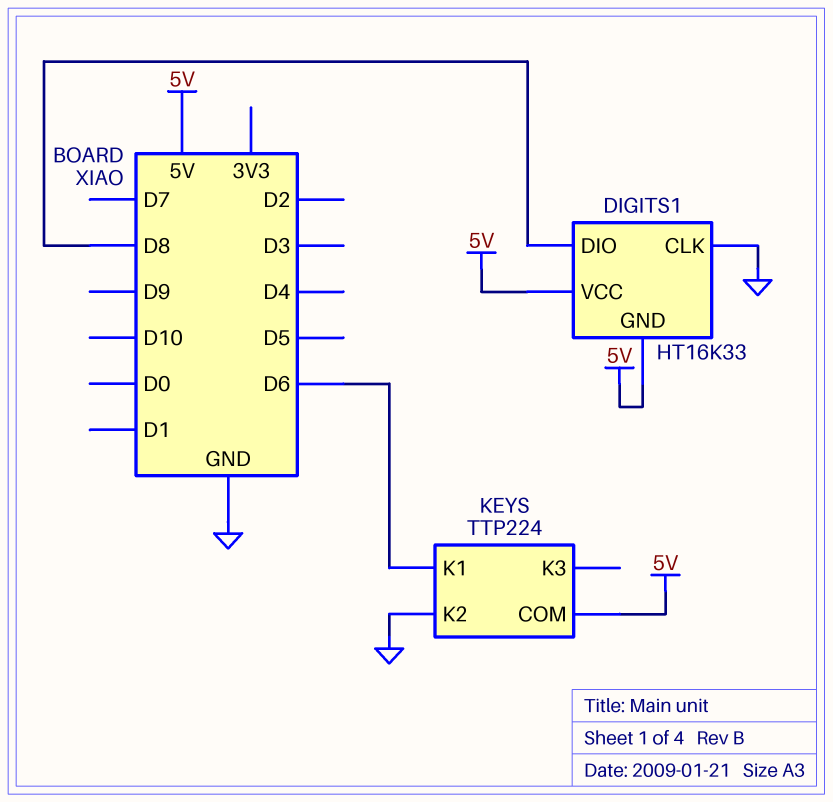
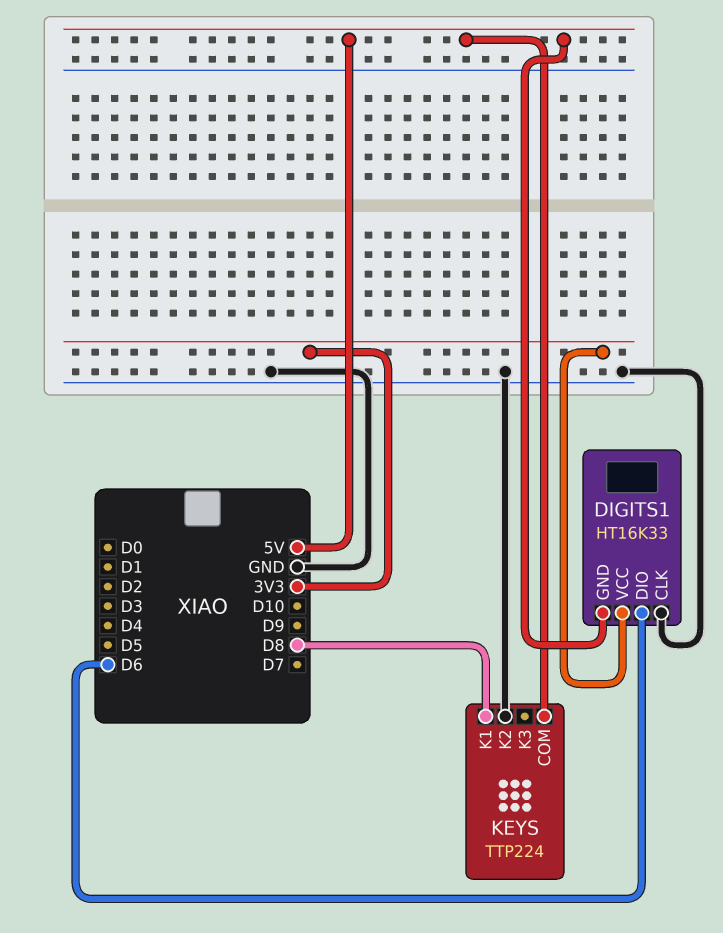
DIGITS1 pin DIO: D8 -> D6
DIGITS1 pin VCC: 5V -> 3V3
KEYS pin K1: D6 -> D8

